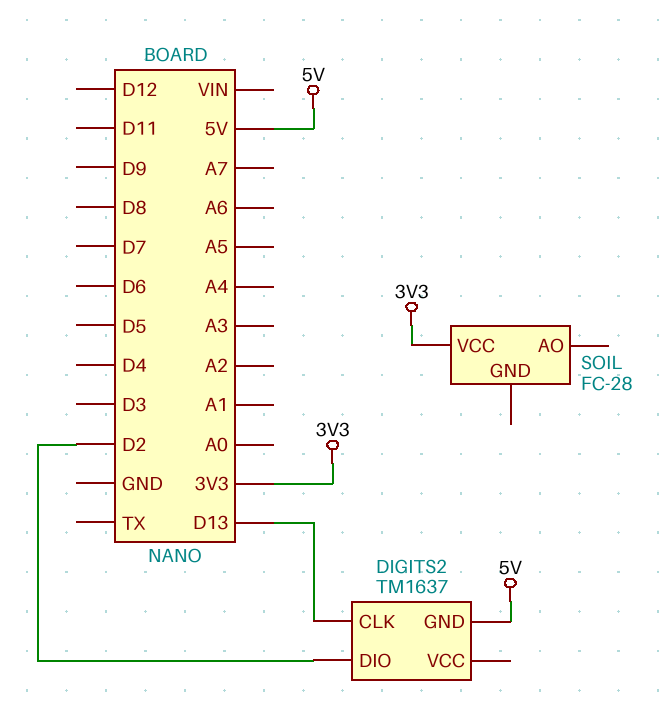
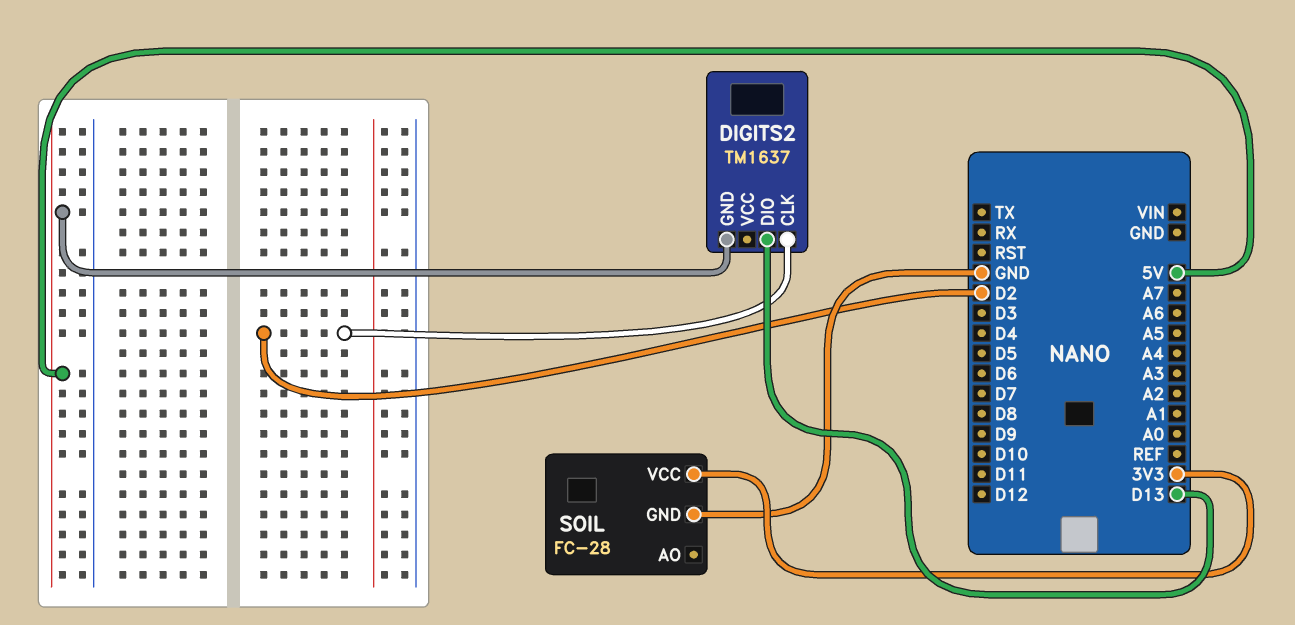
DIGITS2 pin CLK: D13 -> D2
DIGITS2 pin DIO: D2 -> D13
SOIL pin GND: none -> GND

